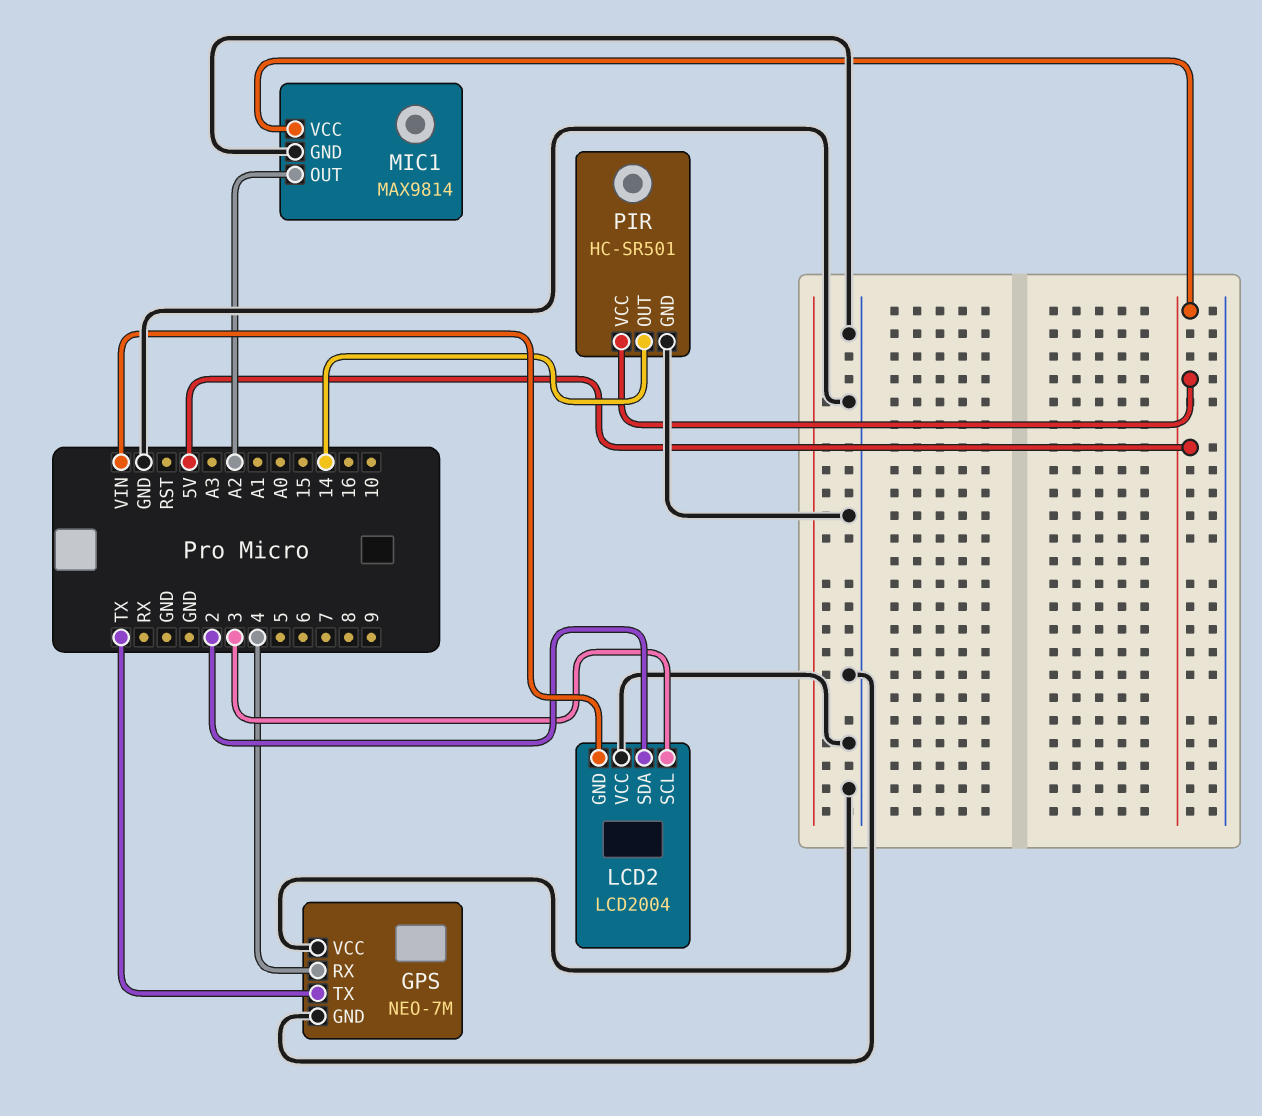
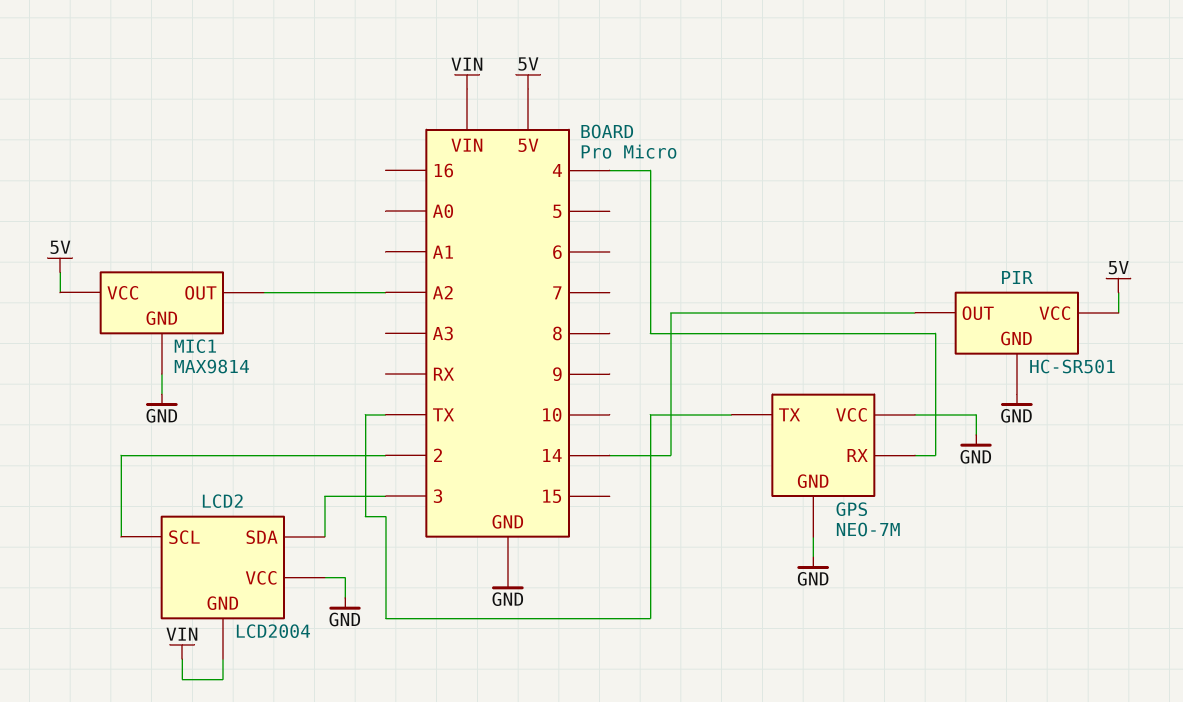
LCD2 pin SCL: 3 -> 2
LCD2 pin SDA: 2 -> 3

